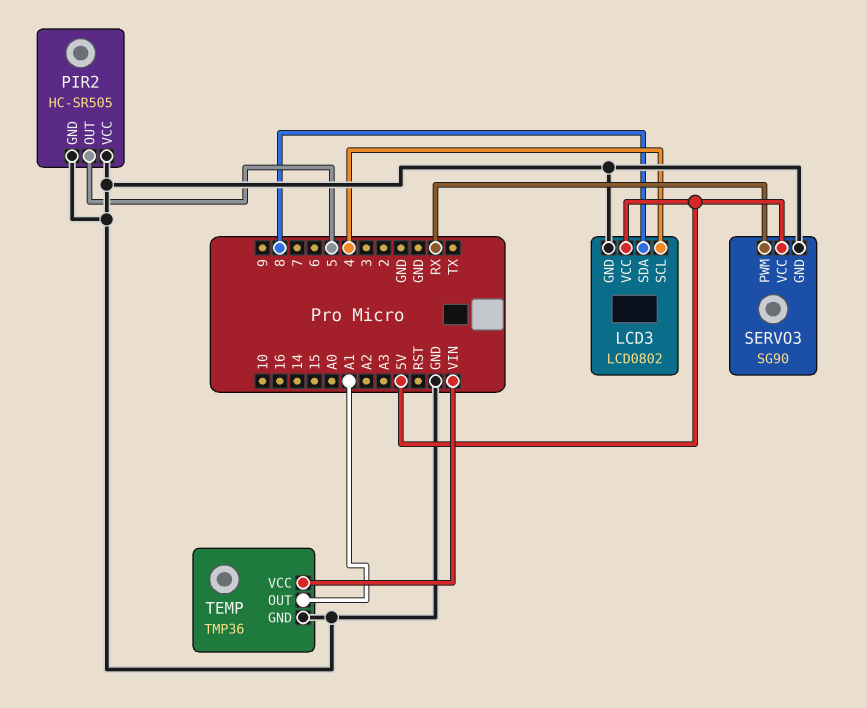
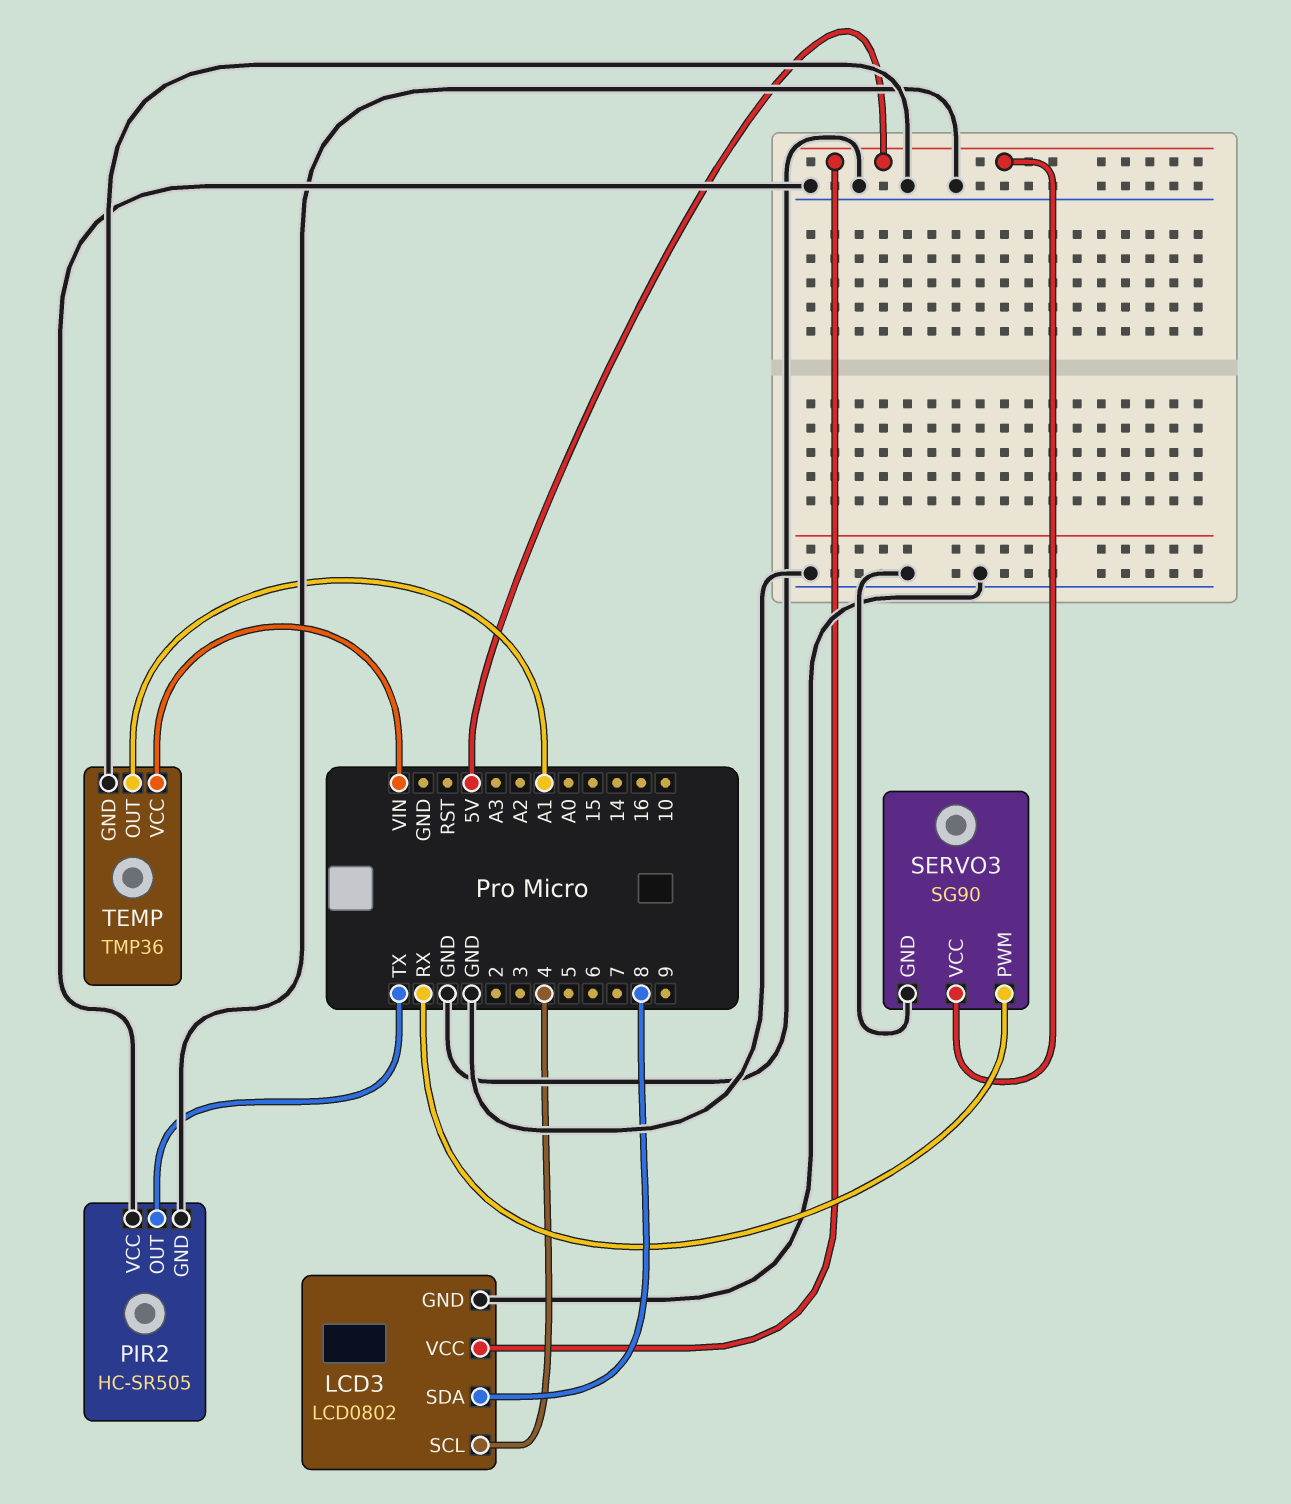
PIR2 pin OUT: 5 -> TX

